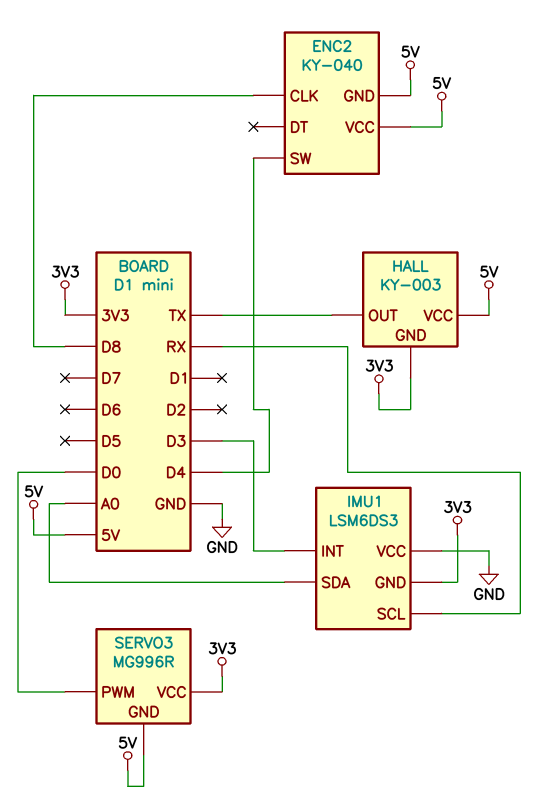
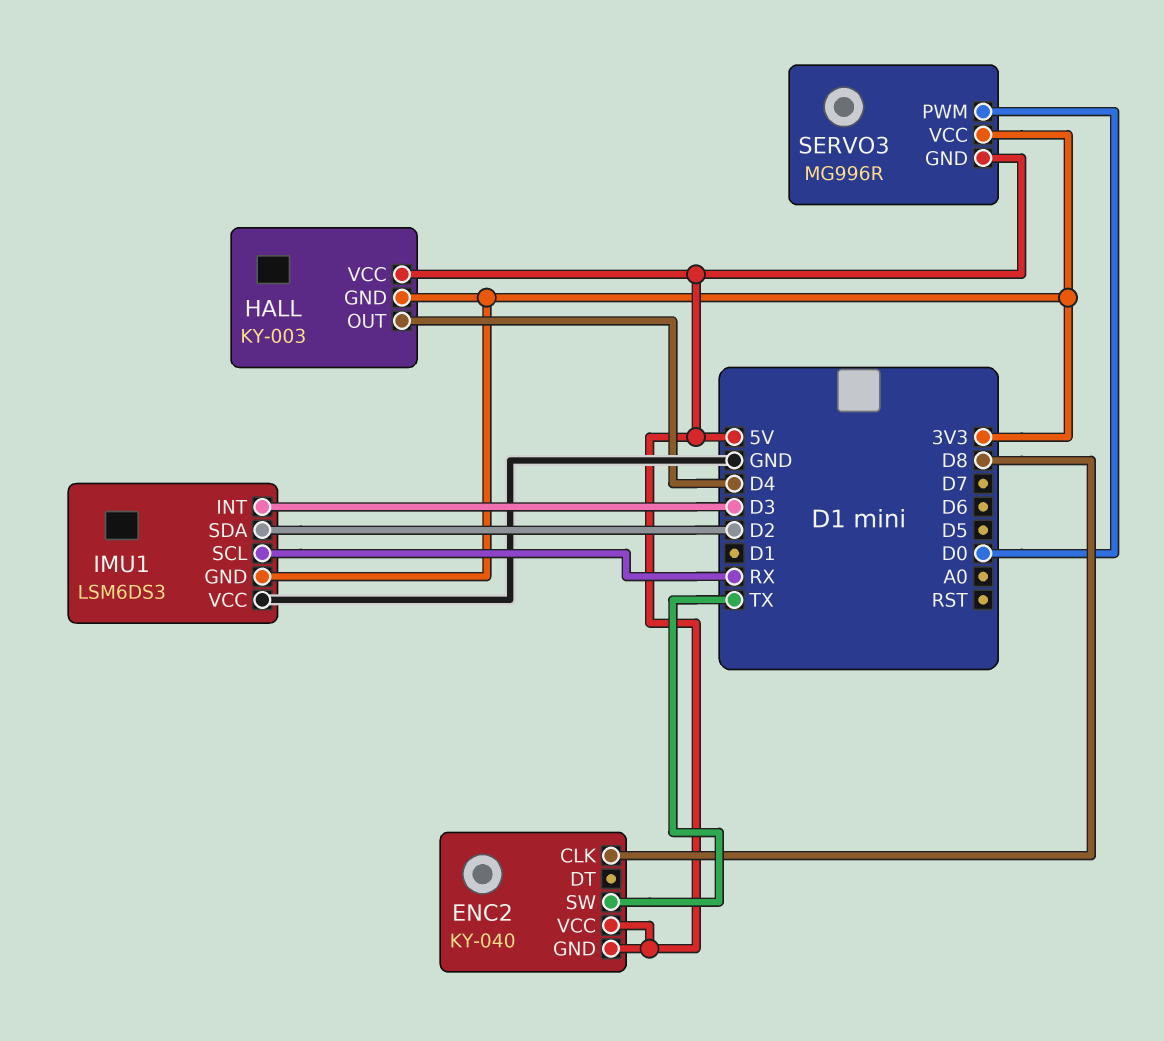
ENC2 pin SW: D4 -> TX
HALL pin OUT: TX -> D4
IMU1 pin SDA: A0 -> D2

